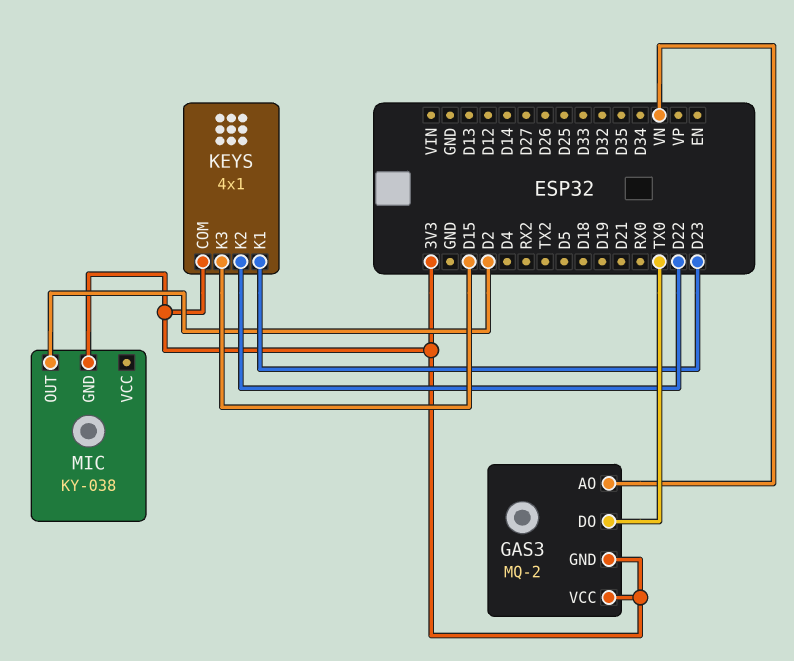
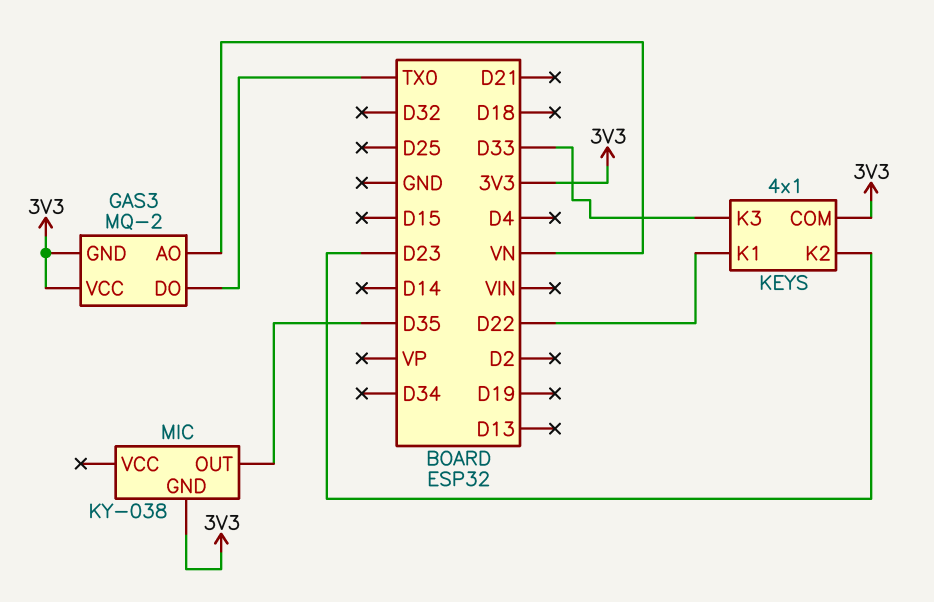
KEYS pin K1: D23 -> D22
KEYS pin K2: D22 -> D23
KEYS pin K3: D15 -> D33
MIC pin OUT: D2 -> D35

